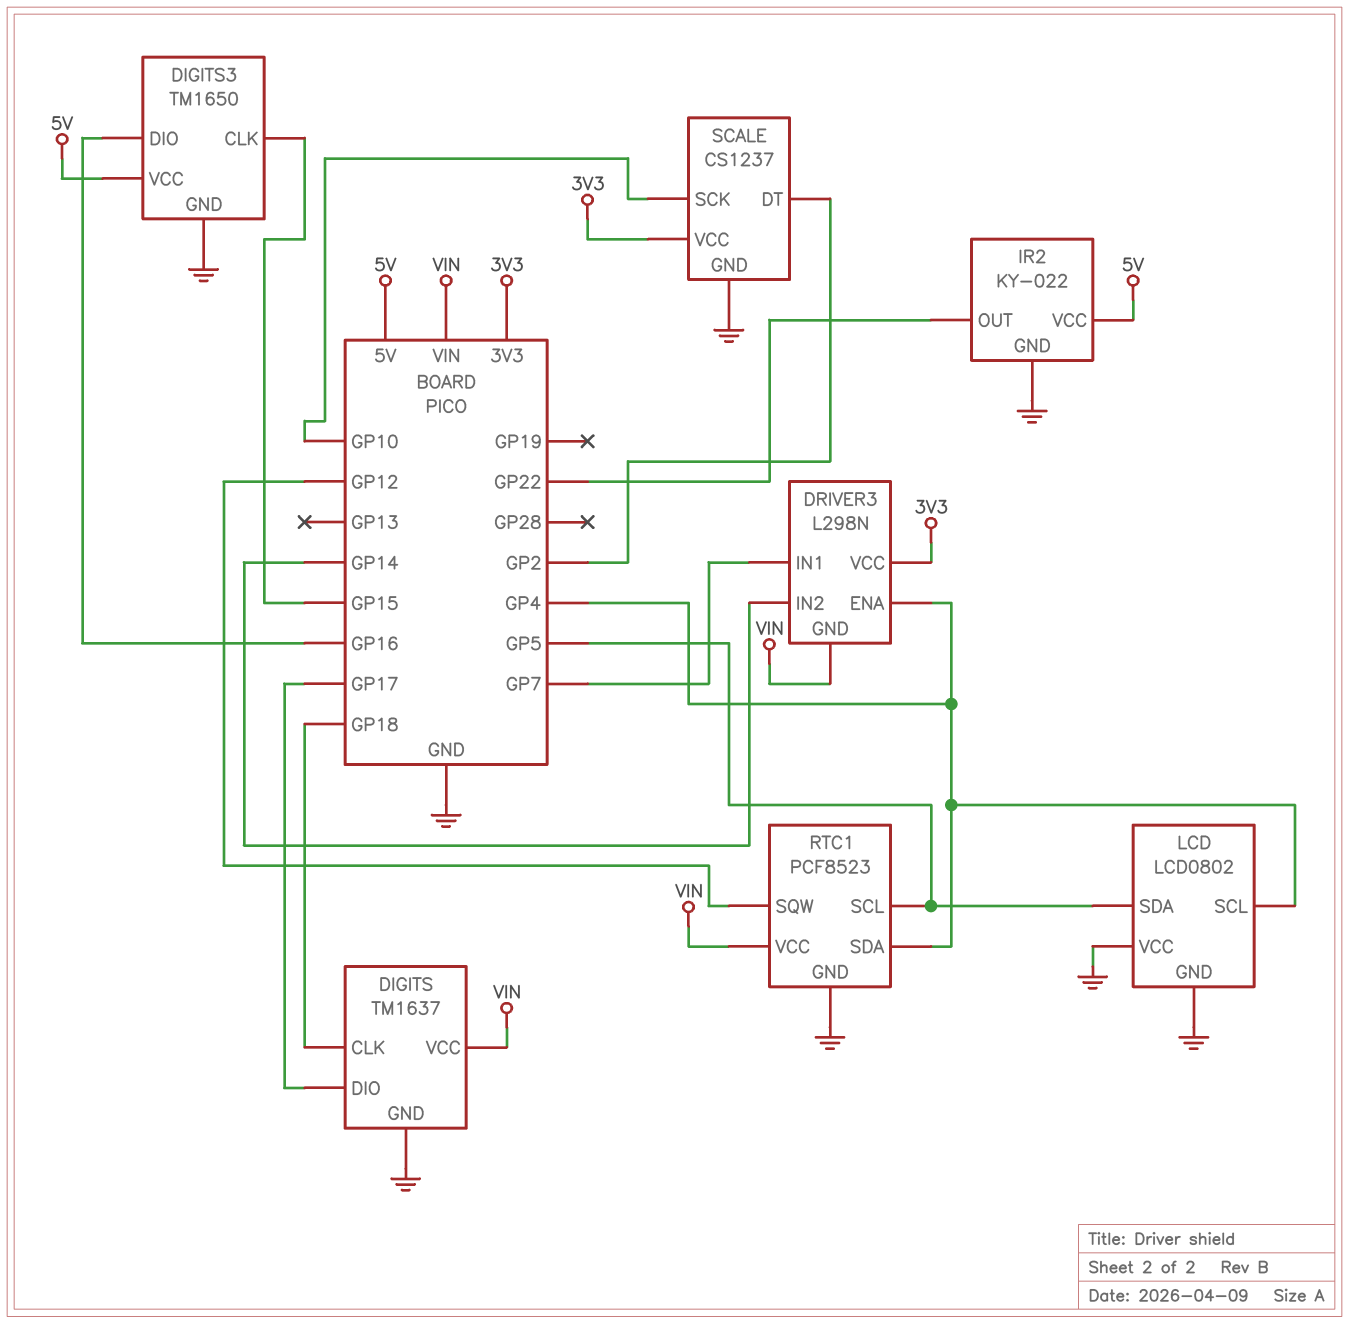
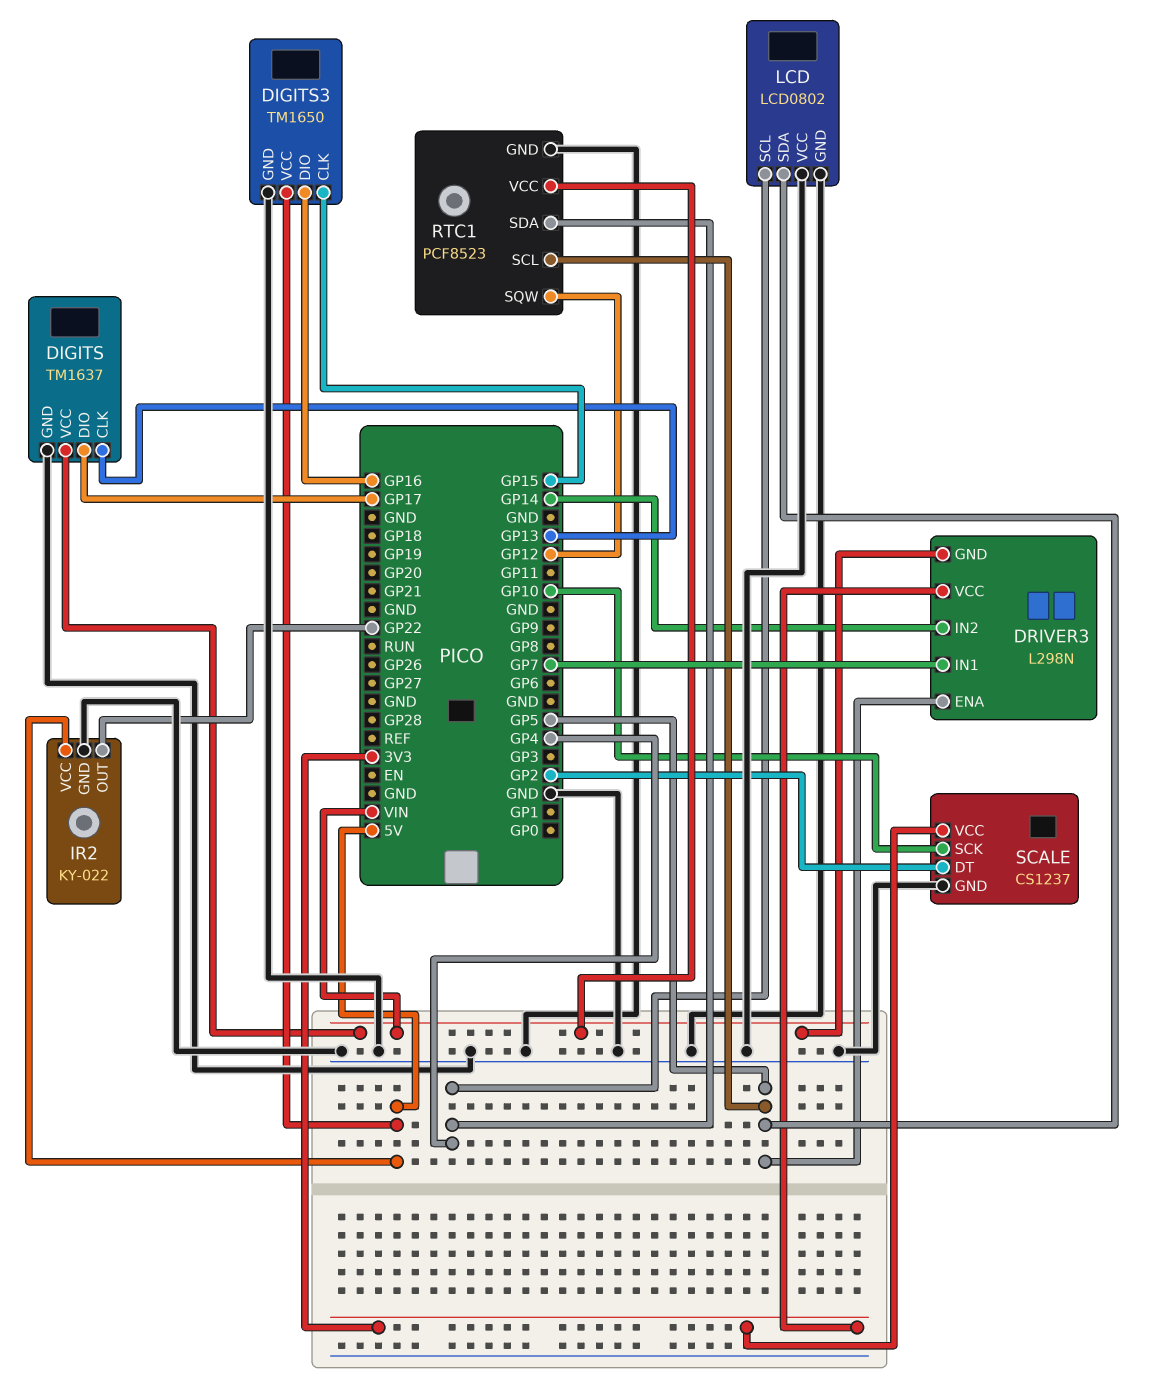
DIGITS pin CLK: GP18 -> GP13
DRIVER3 pin ENA: GP4 -> GP5

